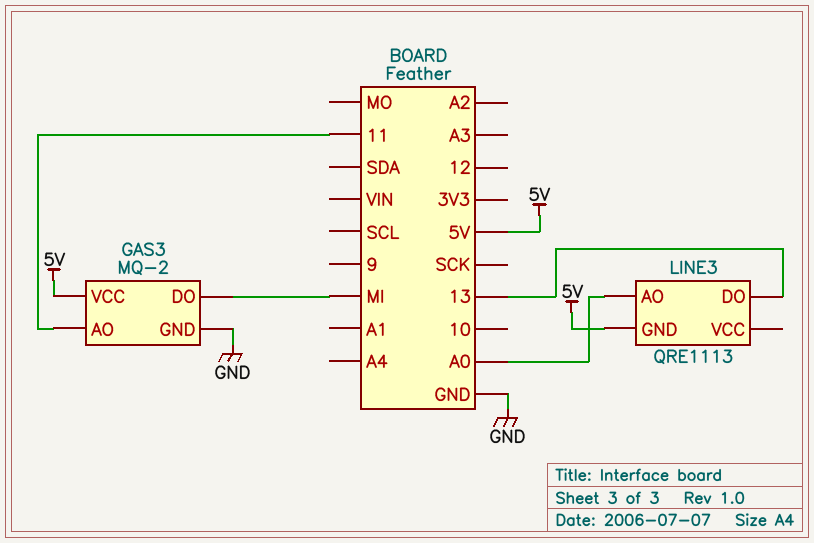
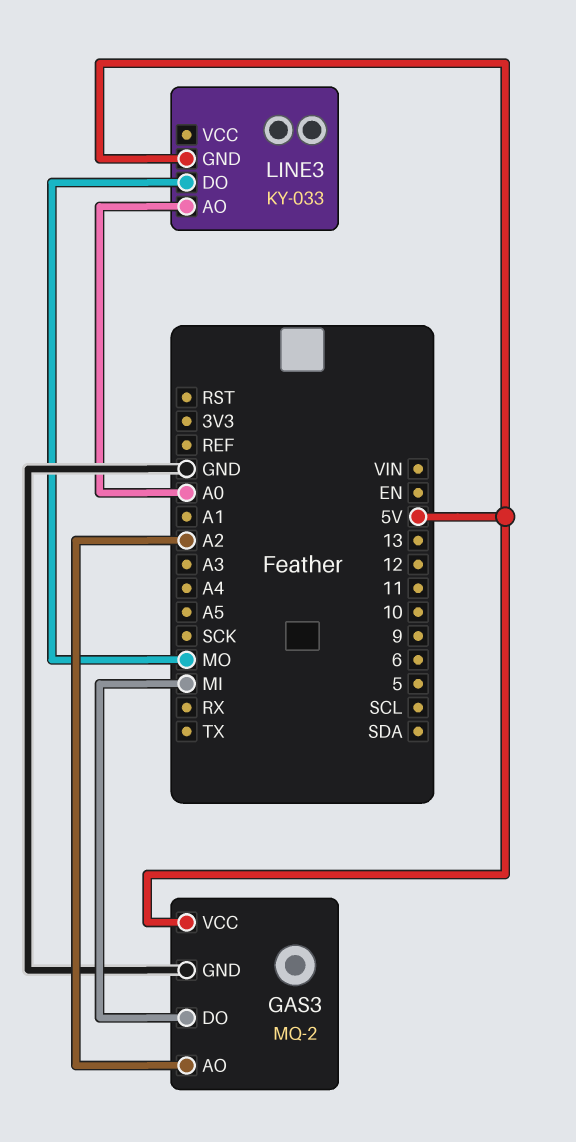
GAS3 pin AO: 11 -> A2
LINE3: QRE1113 -> KY-033
LINE3 pin DO: 13 -> MO

